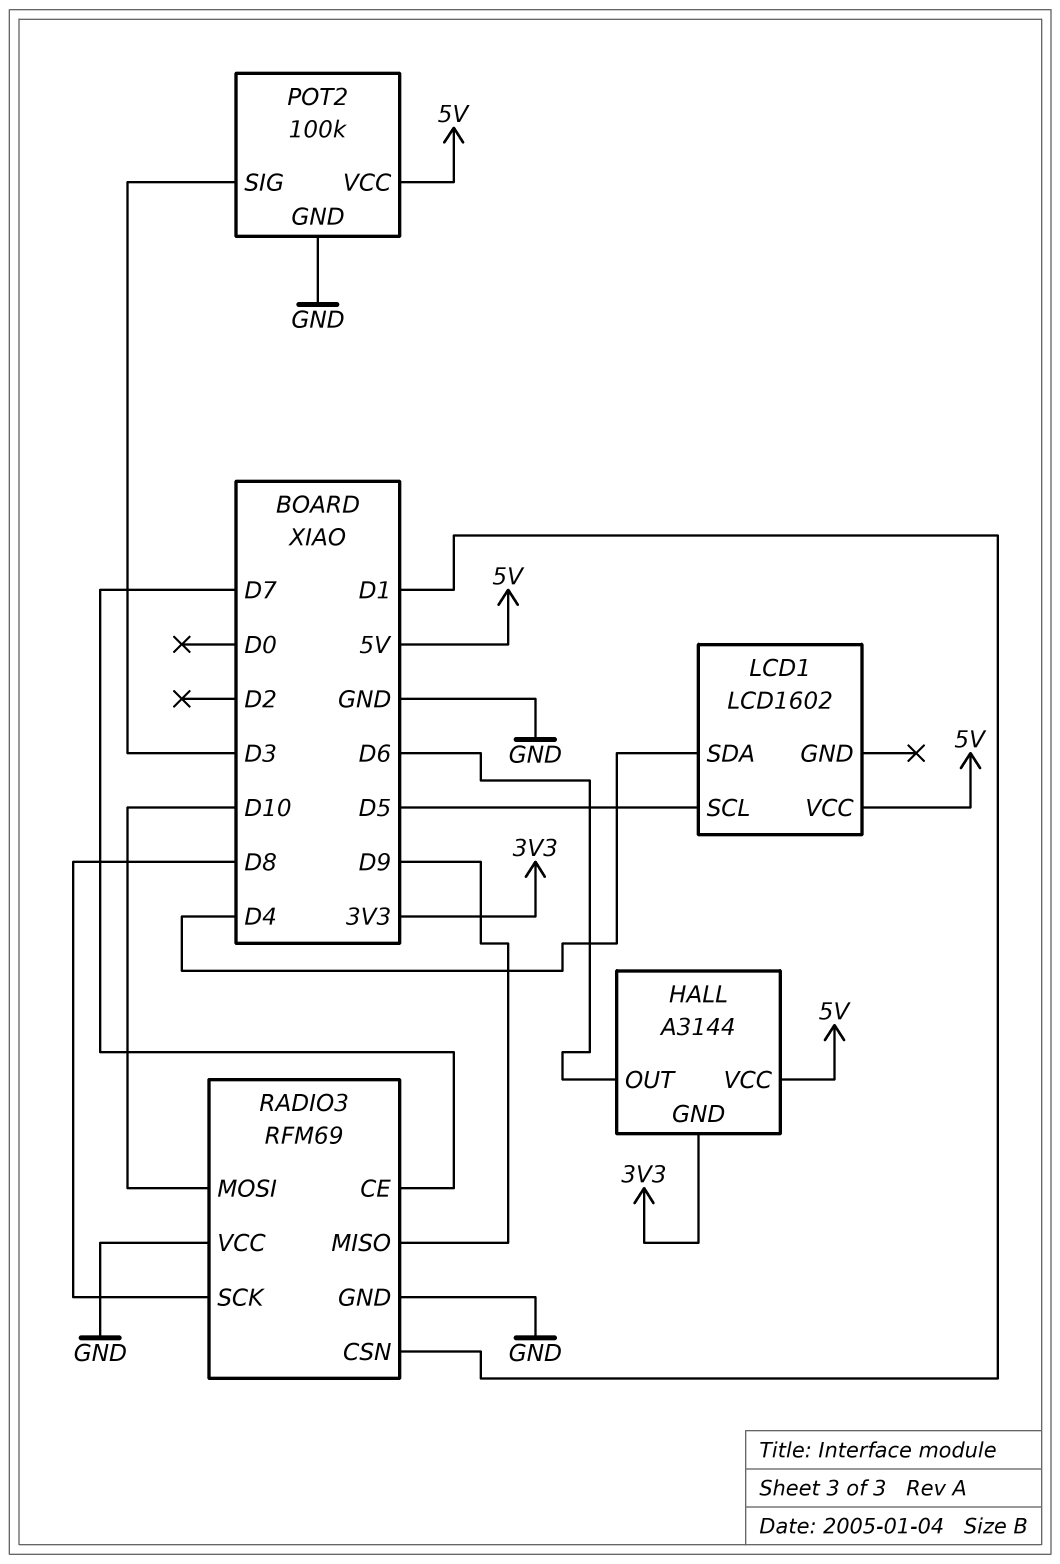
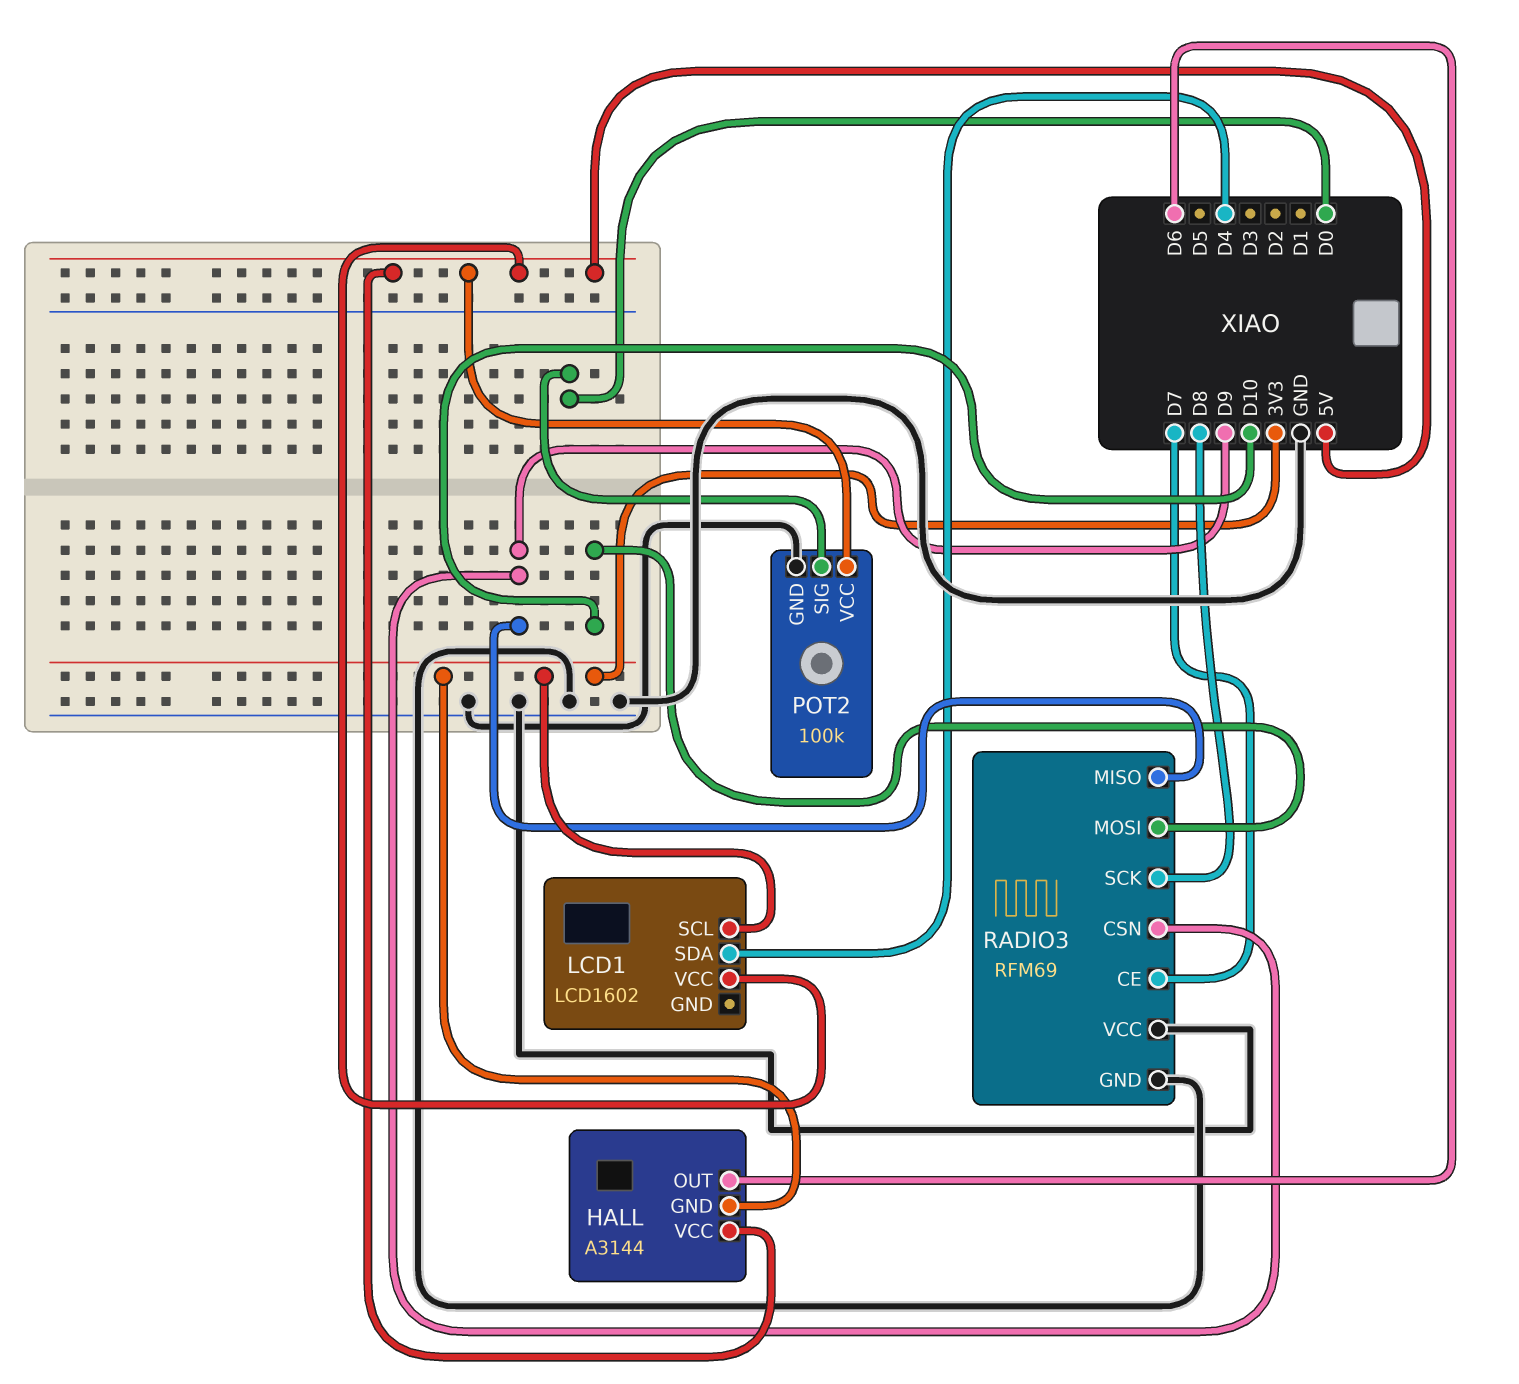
LCD1 pin SCL: D5 -> 3V3
POT2 pin SIG: D3 -> D0
RADIO3 pin CSN: D1 -> D9

